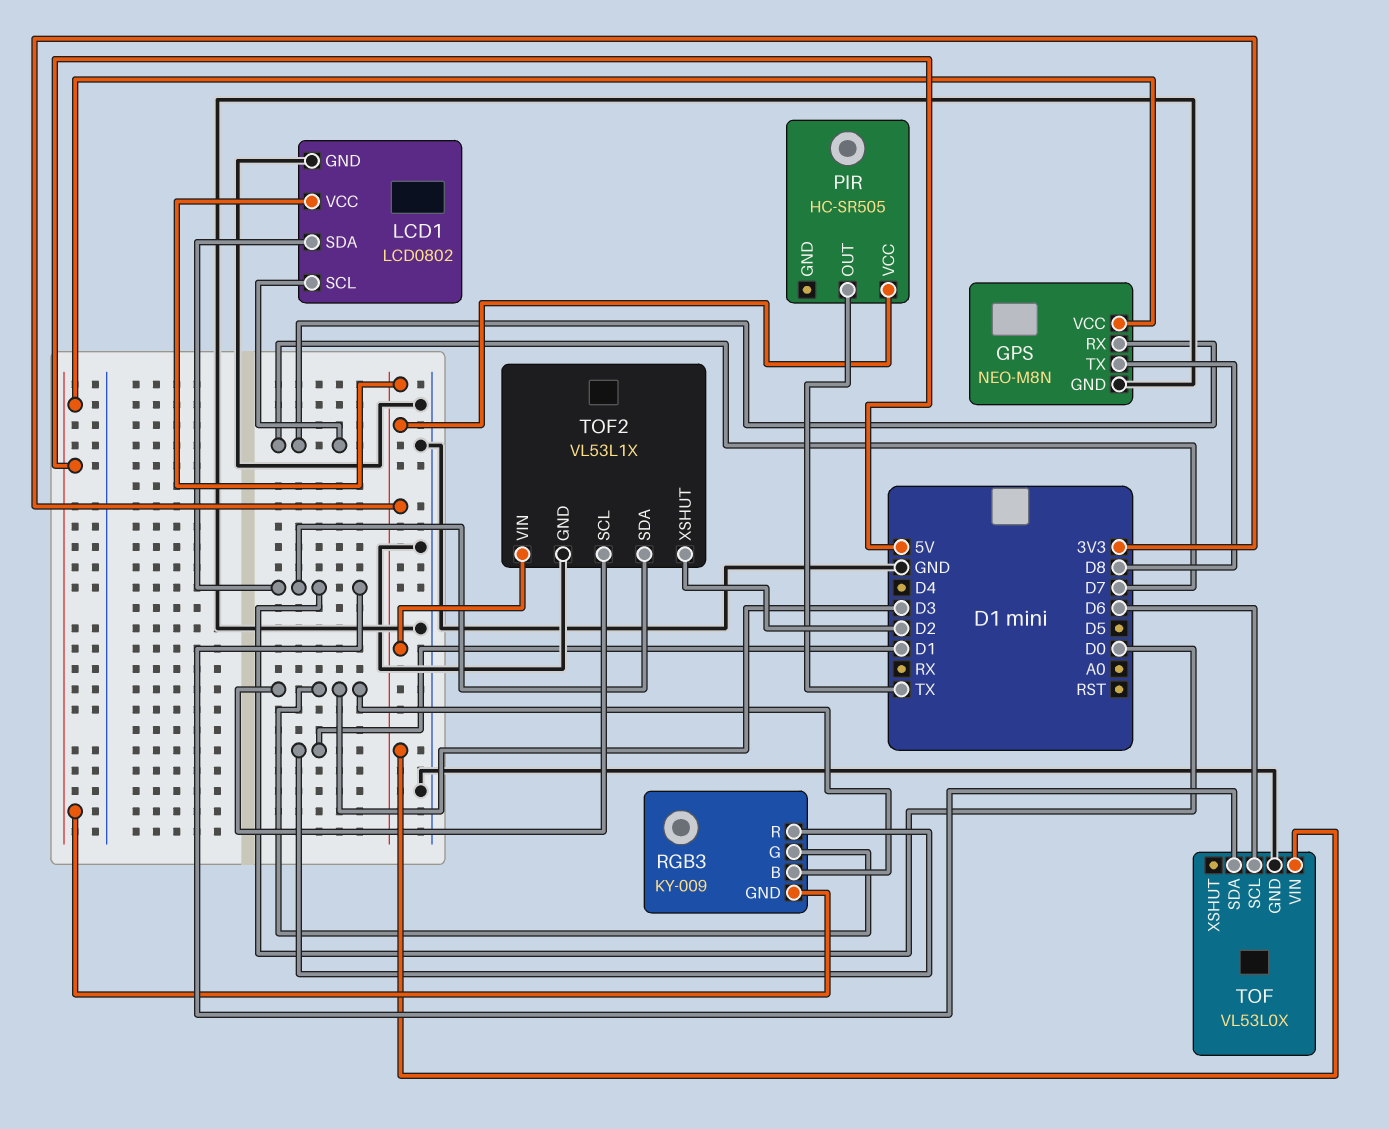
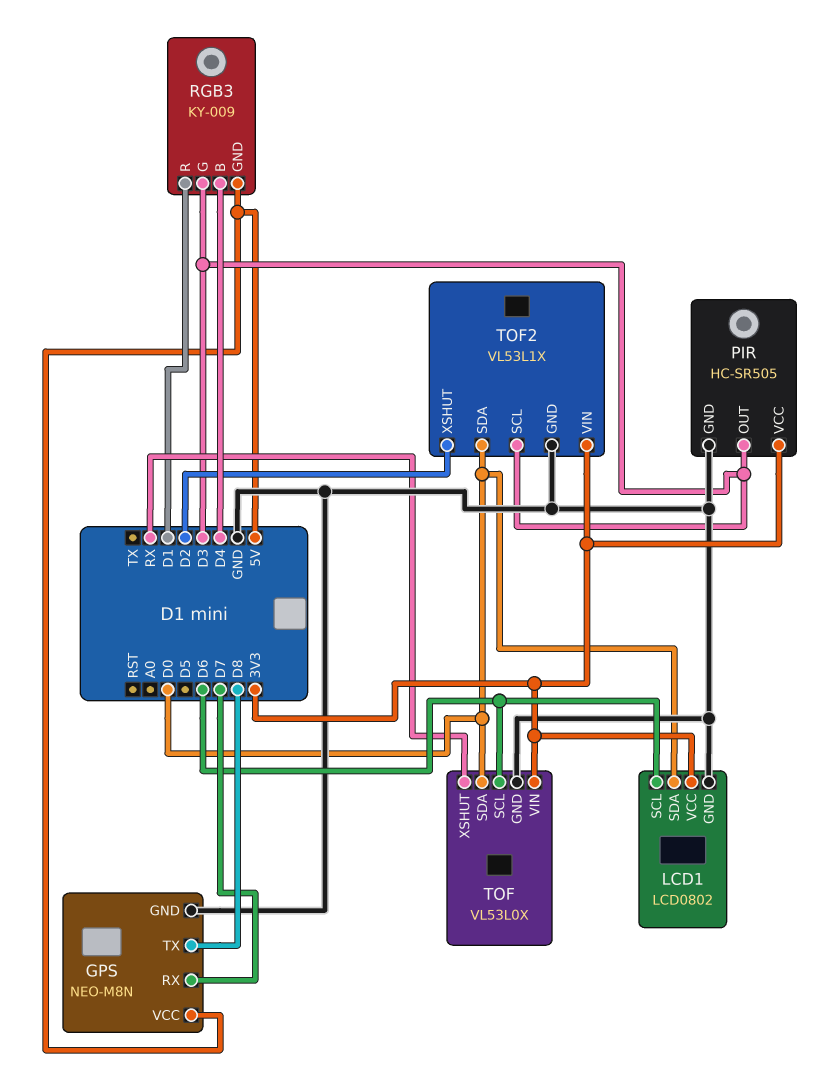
LCD1 pin SCL: D7 -> D6
PIR pin GND: none -> GND
PIR pin OUT: TX -> D3
RGB3 pin B: D3 -> D4
TOF pin XSHUT: none -> RX

